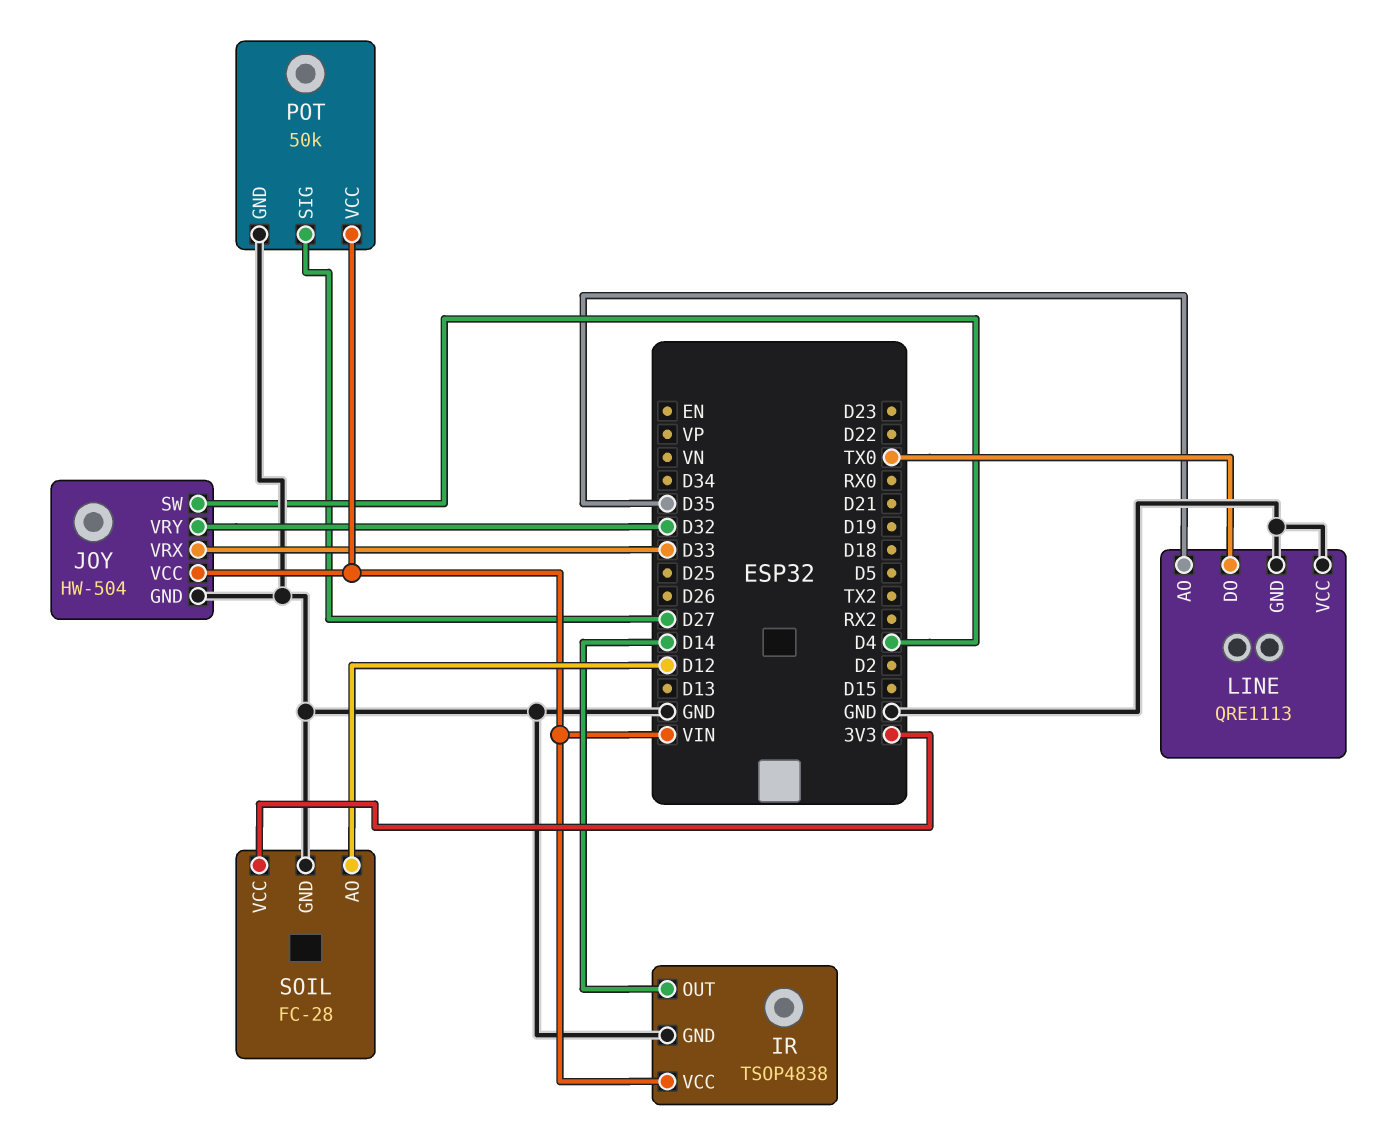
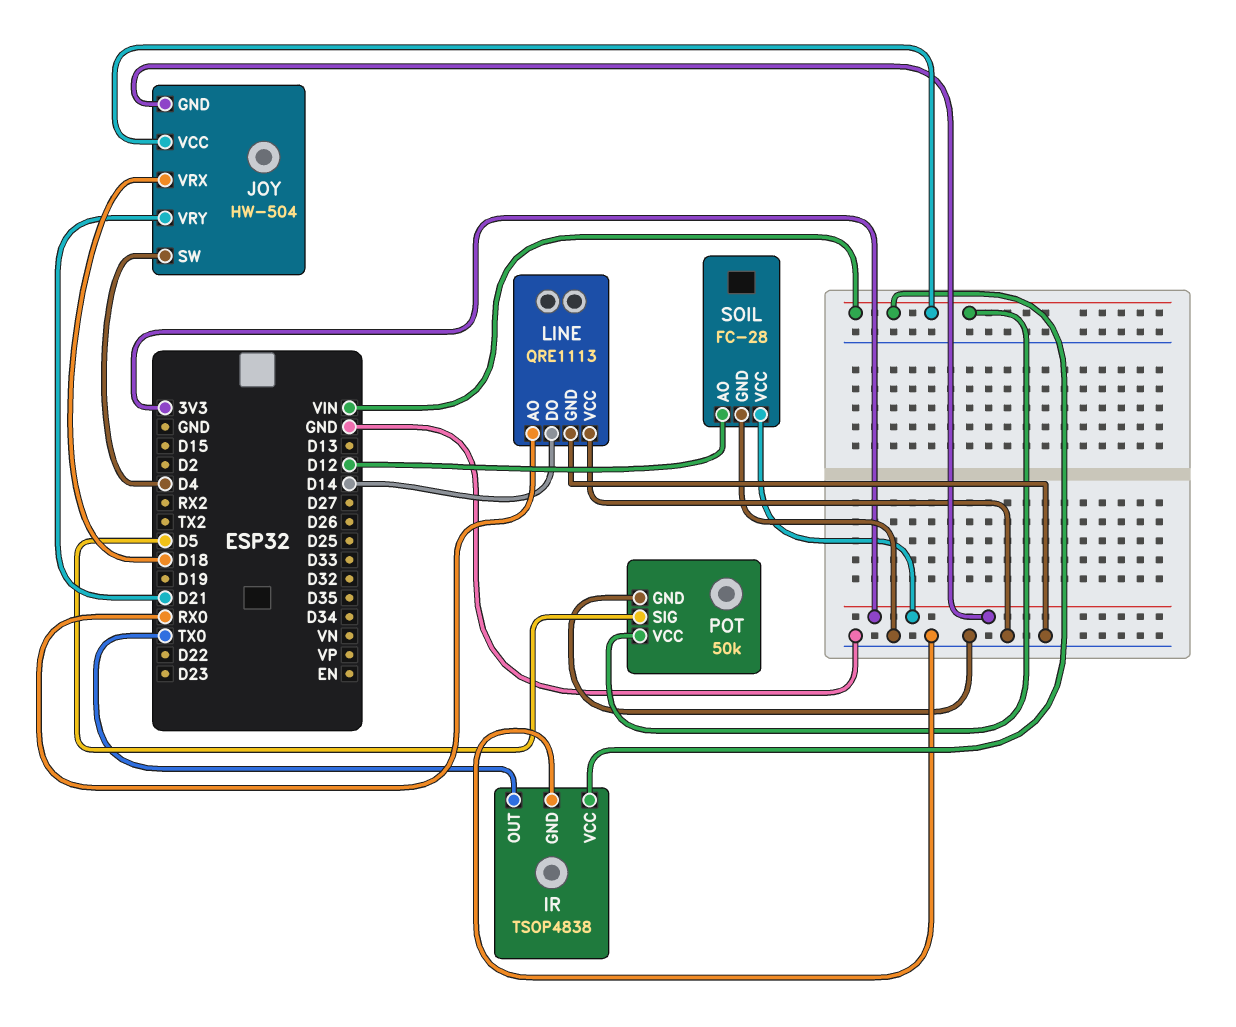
IR pin OUT: D14 -> TX0
JOY pin GND: GND -> 3V3
JOY pin VRX: D33 -> D18
JOY pin VRY: D32 -> D21
LINE pin AO: D35 -> RX0
LINE pin DO: TX0 -> D14
POT pin SIG: D27 -> D5

